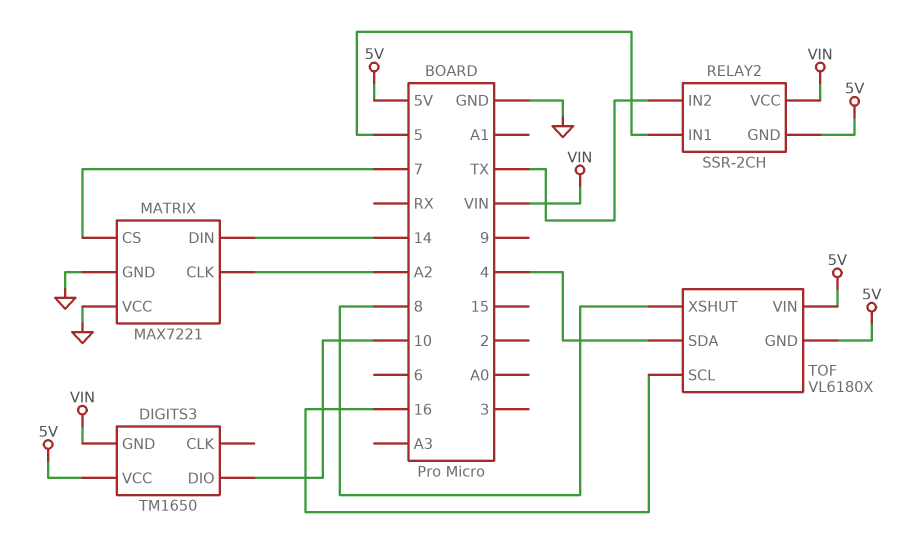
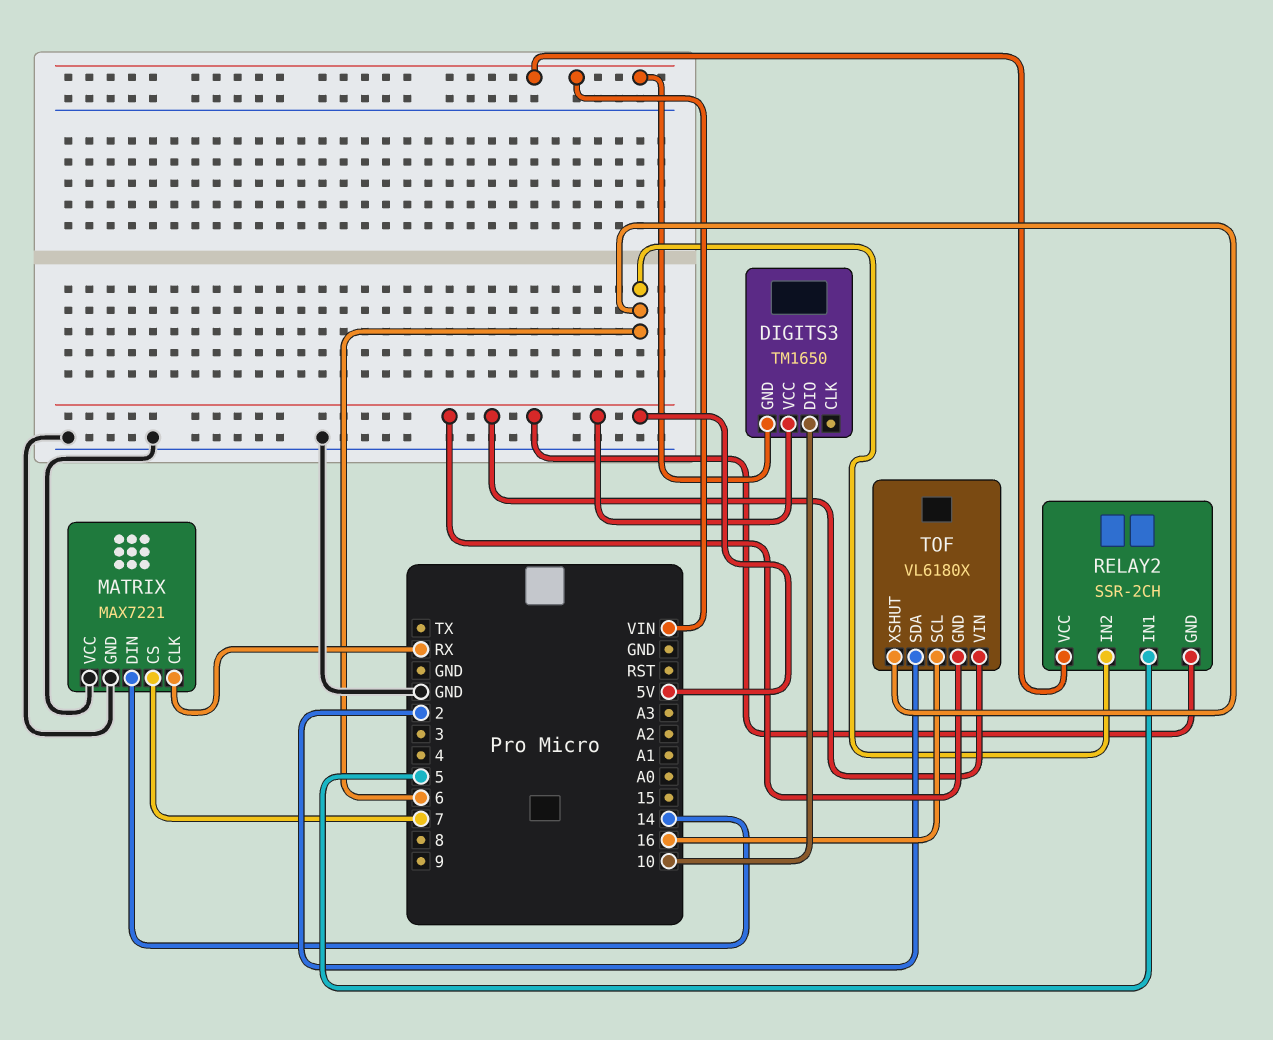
MATRIX pin CLK: A2 -> RX
RELAY2 pin IN2: TX -> 6
TOF pin SDA: 4 -> 2
TOF pin XSHUT: 8 -> 6

